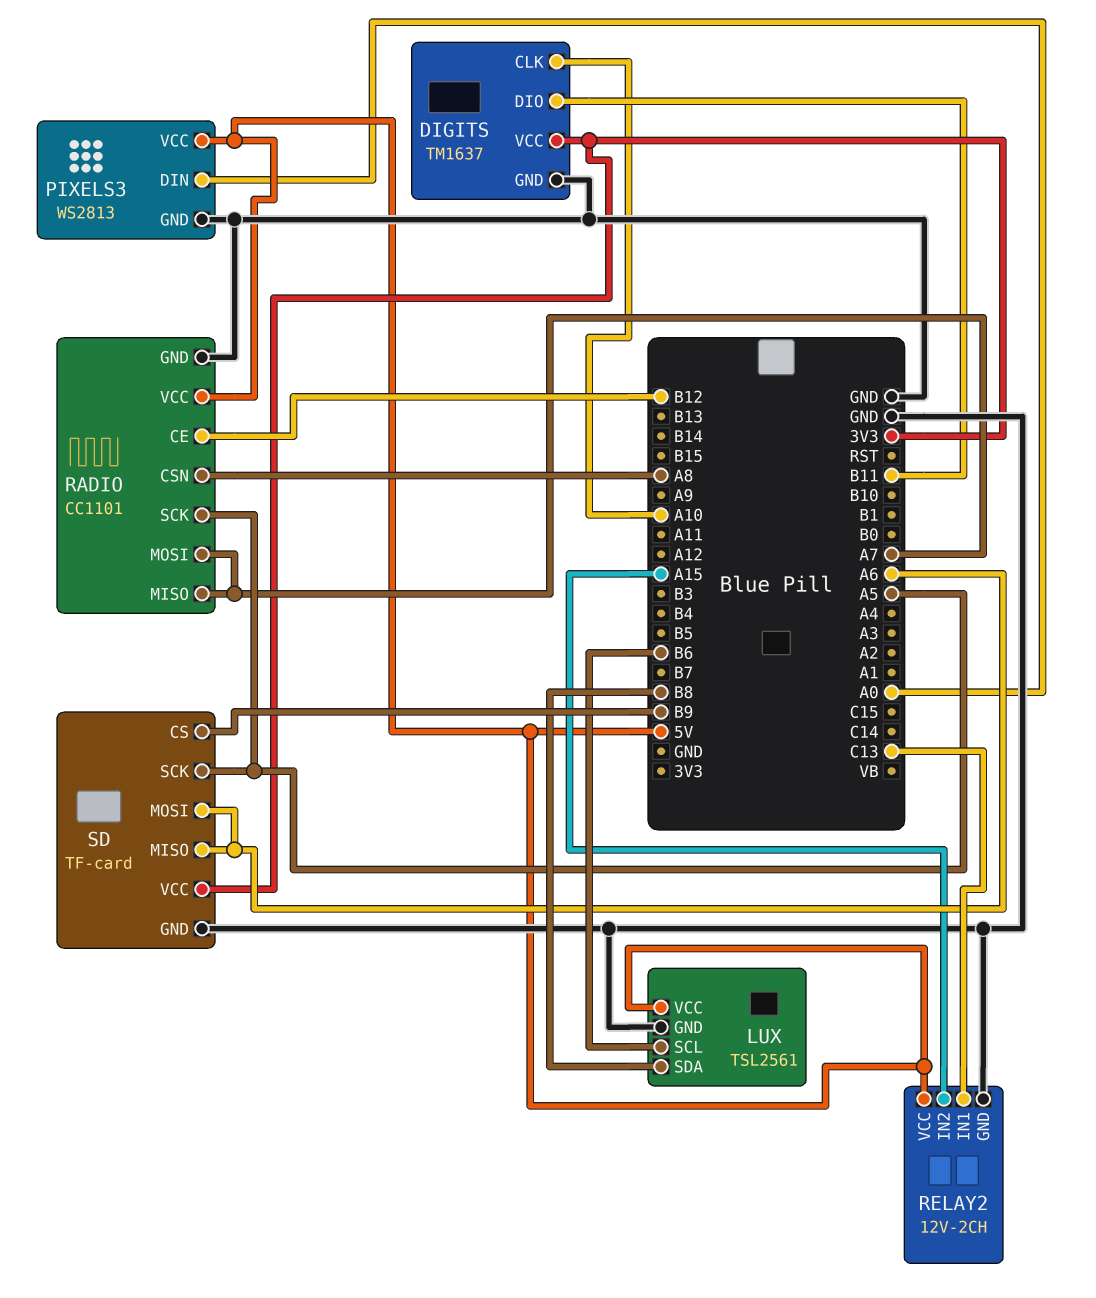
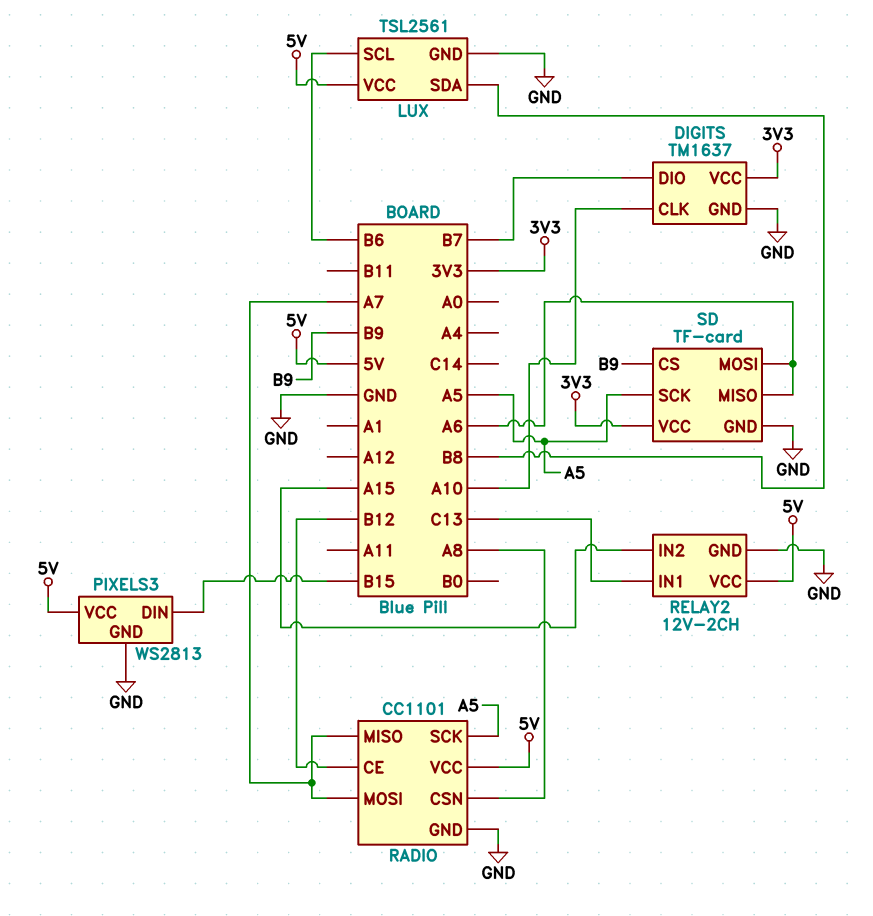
DIGITS pin DIO: B11 -> B7
PIXELS3 pin DIN: A0 -> B15

